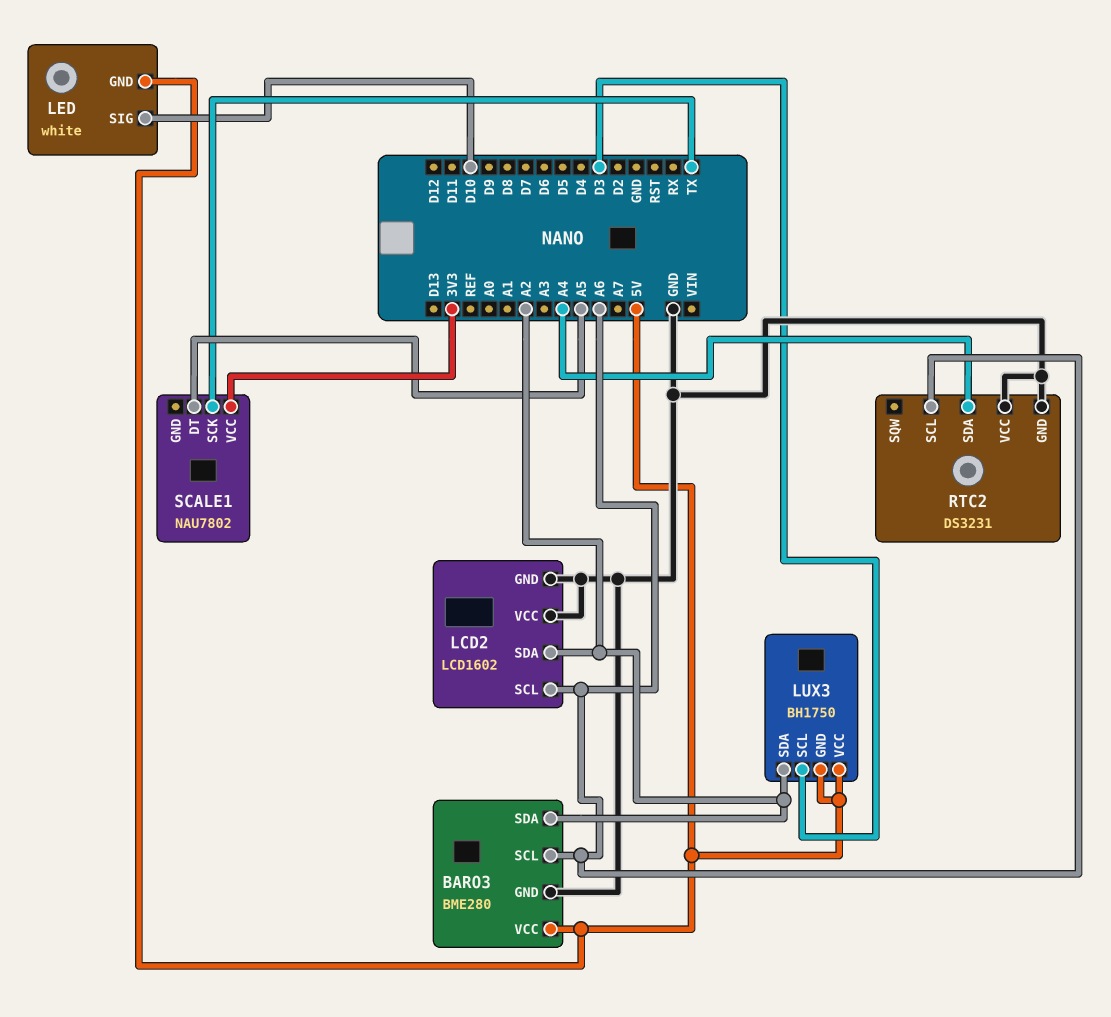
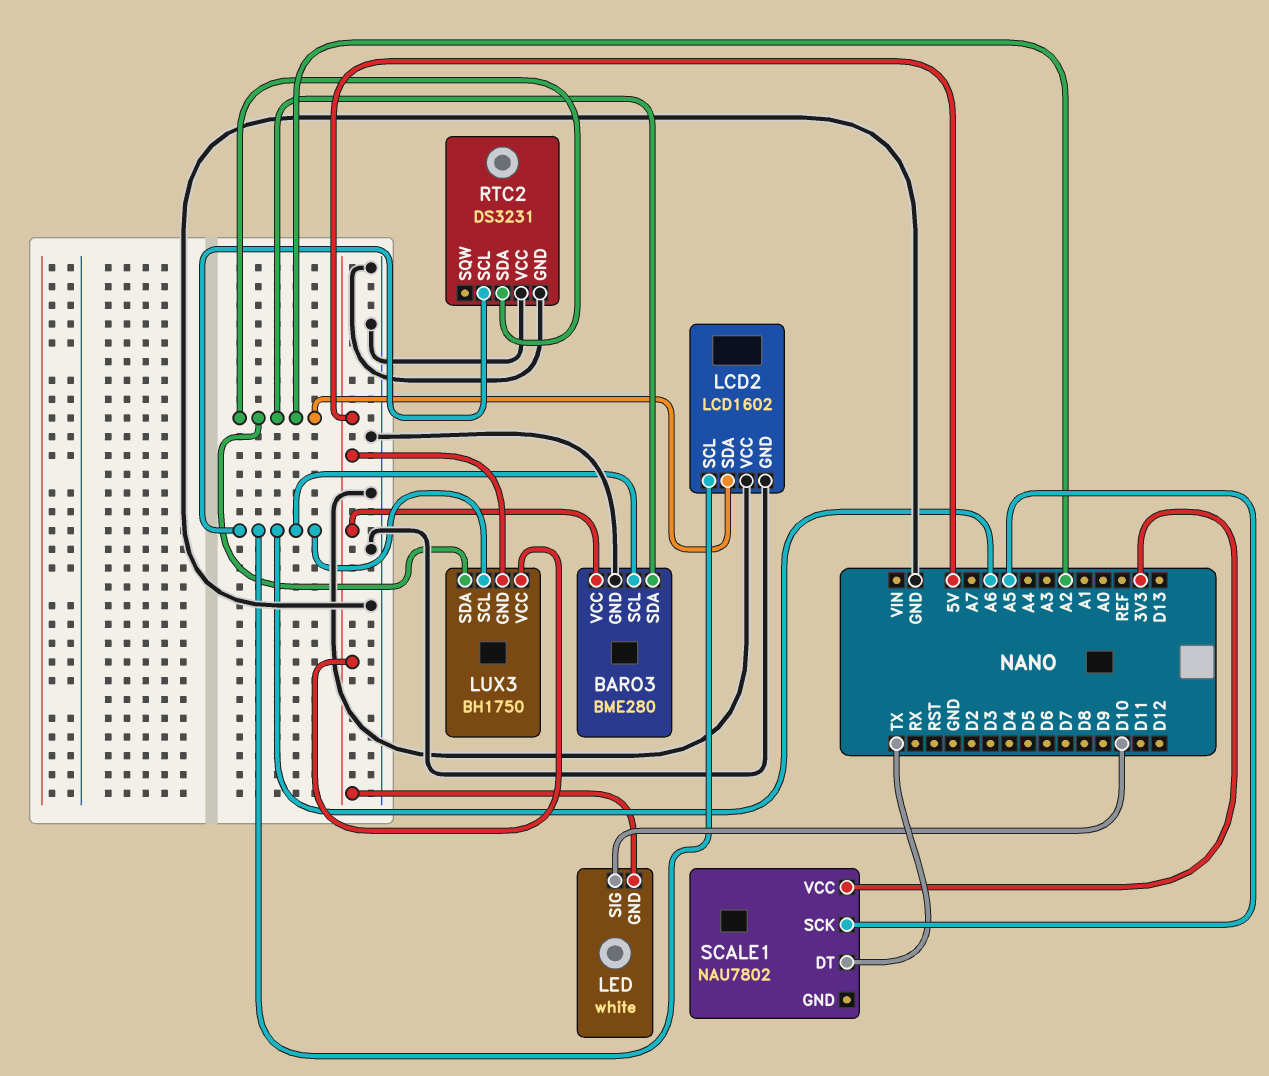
LUX3 pin SCL: D3 -> A6
RTC2 pin SDA: A4 -> A2
SCALE1 pin DT: A5 -> TX
SCALE1 pin SCK: TX -> A5

